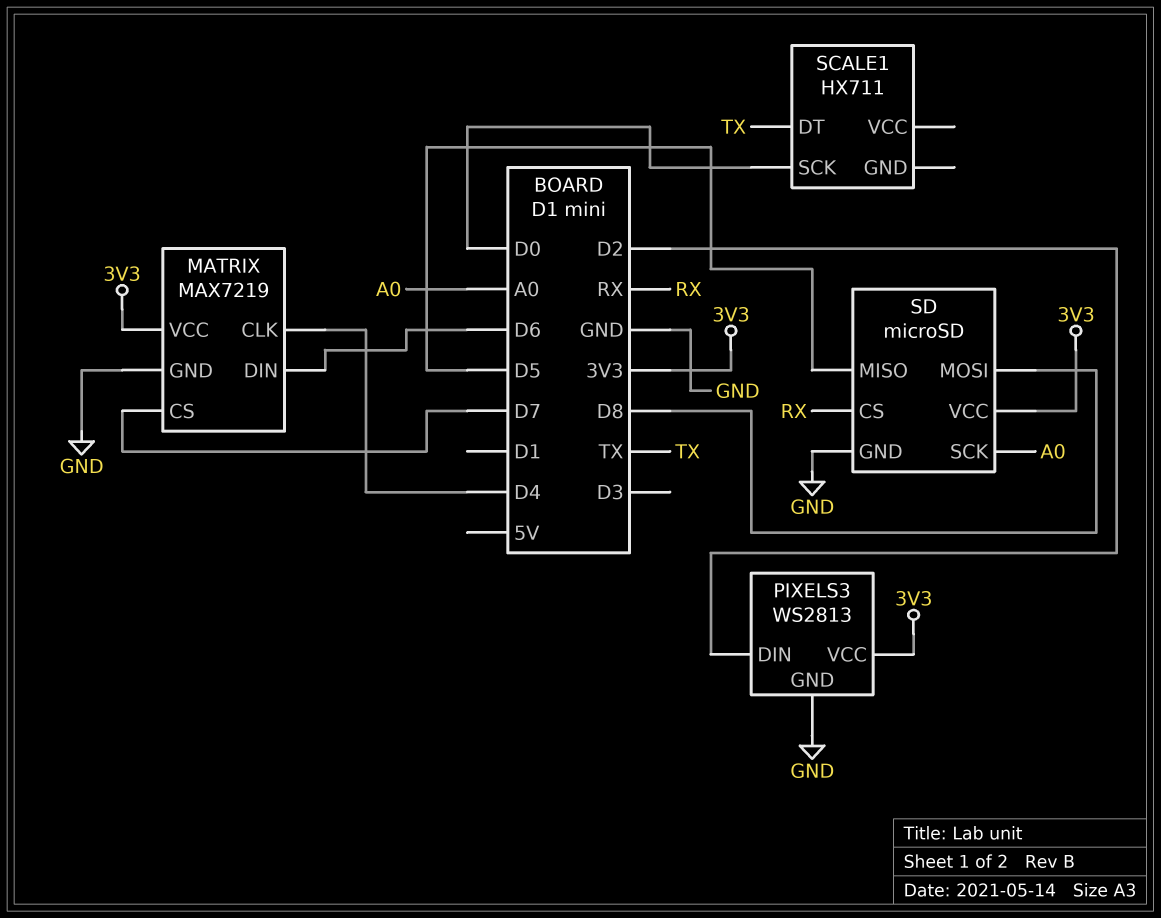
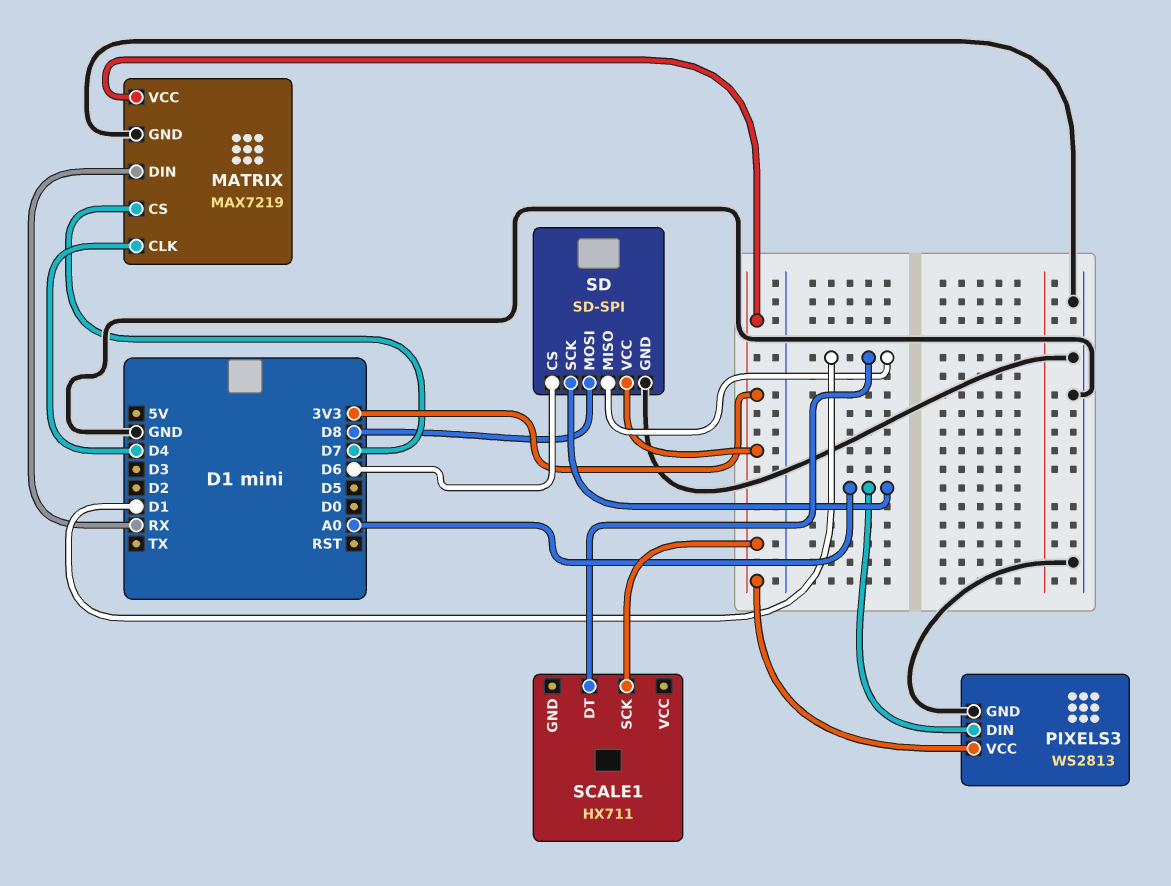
MATRIX pin DIN: D6 -> RX
PIXELS3 pin DIN: D2 -> A0
SCALE1 pin DT: TX -> D1
SCALE1 pin SCK: D0 -> 3V3
SD: microSD -> SD-SPI
SD pin CS: RX -> D6
SD pin MISO: D5 -> D1

